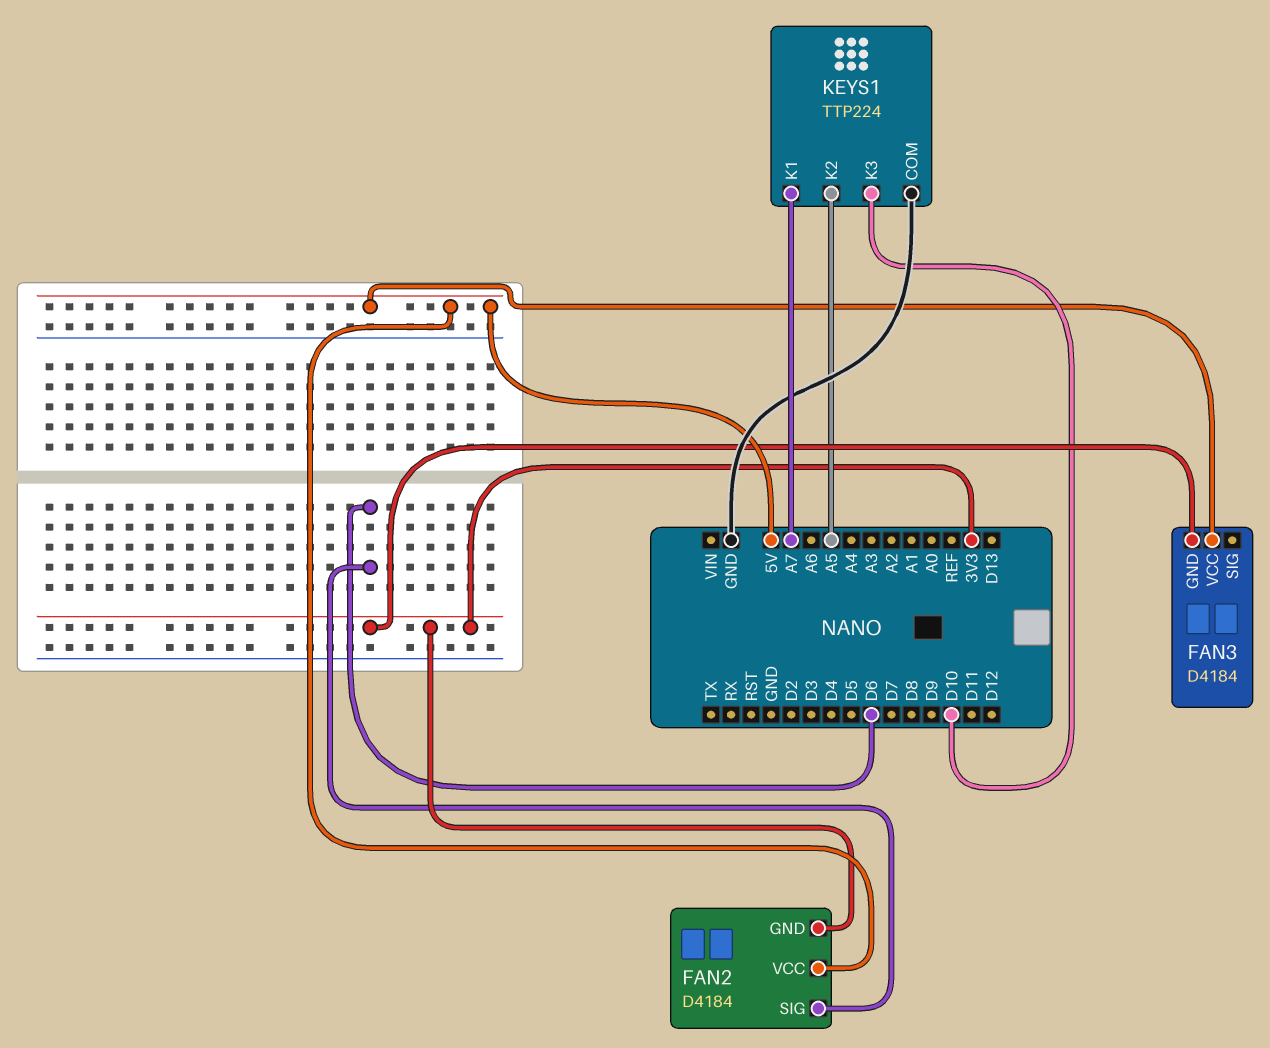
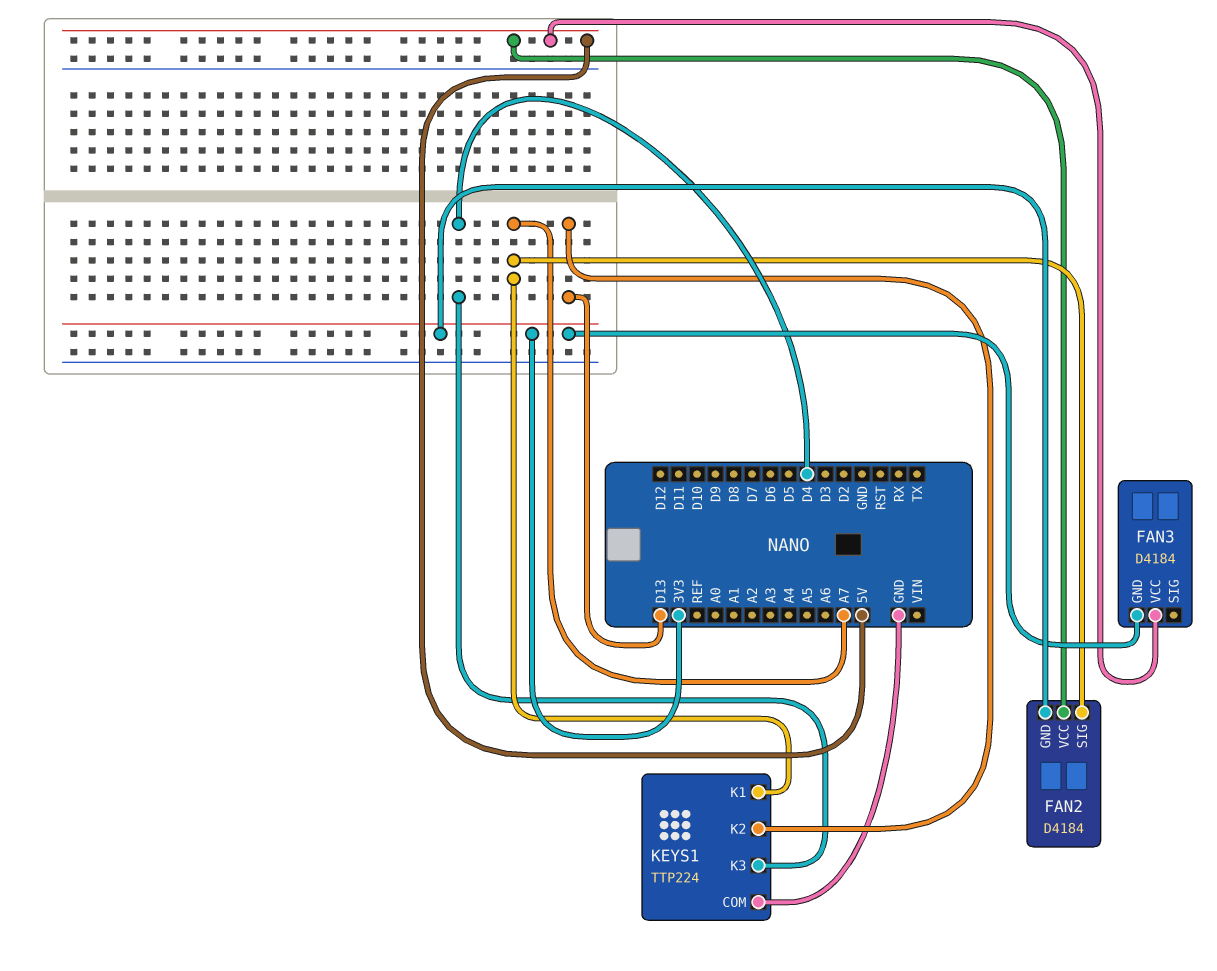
FAN2 pin SIG: D6 -> A7
KEYS1 pin K2: A5 -> D13
KEYS1 pin K3: D10 -> D4

